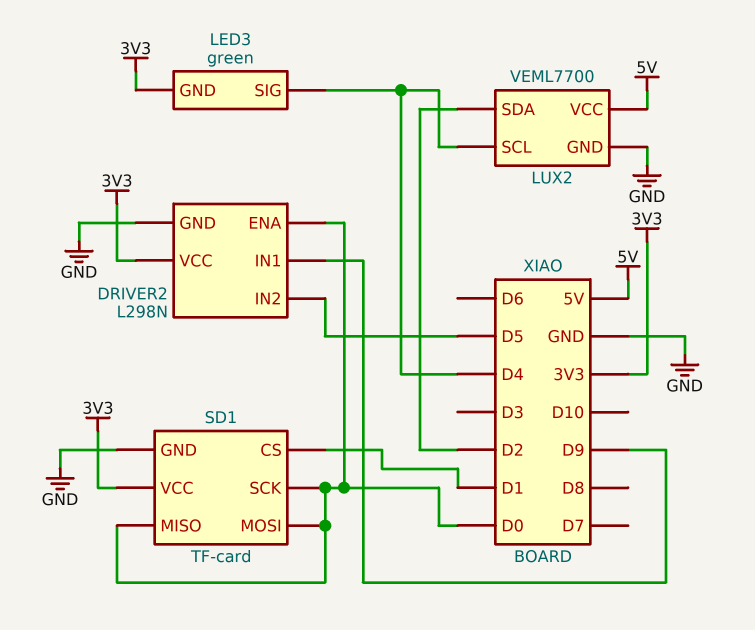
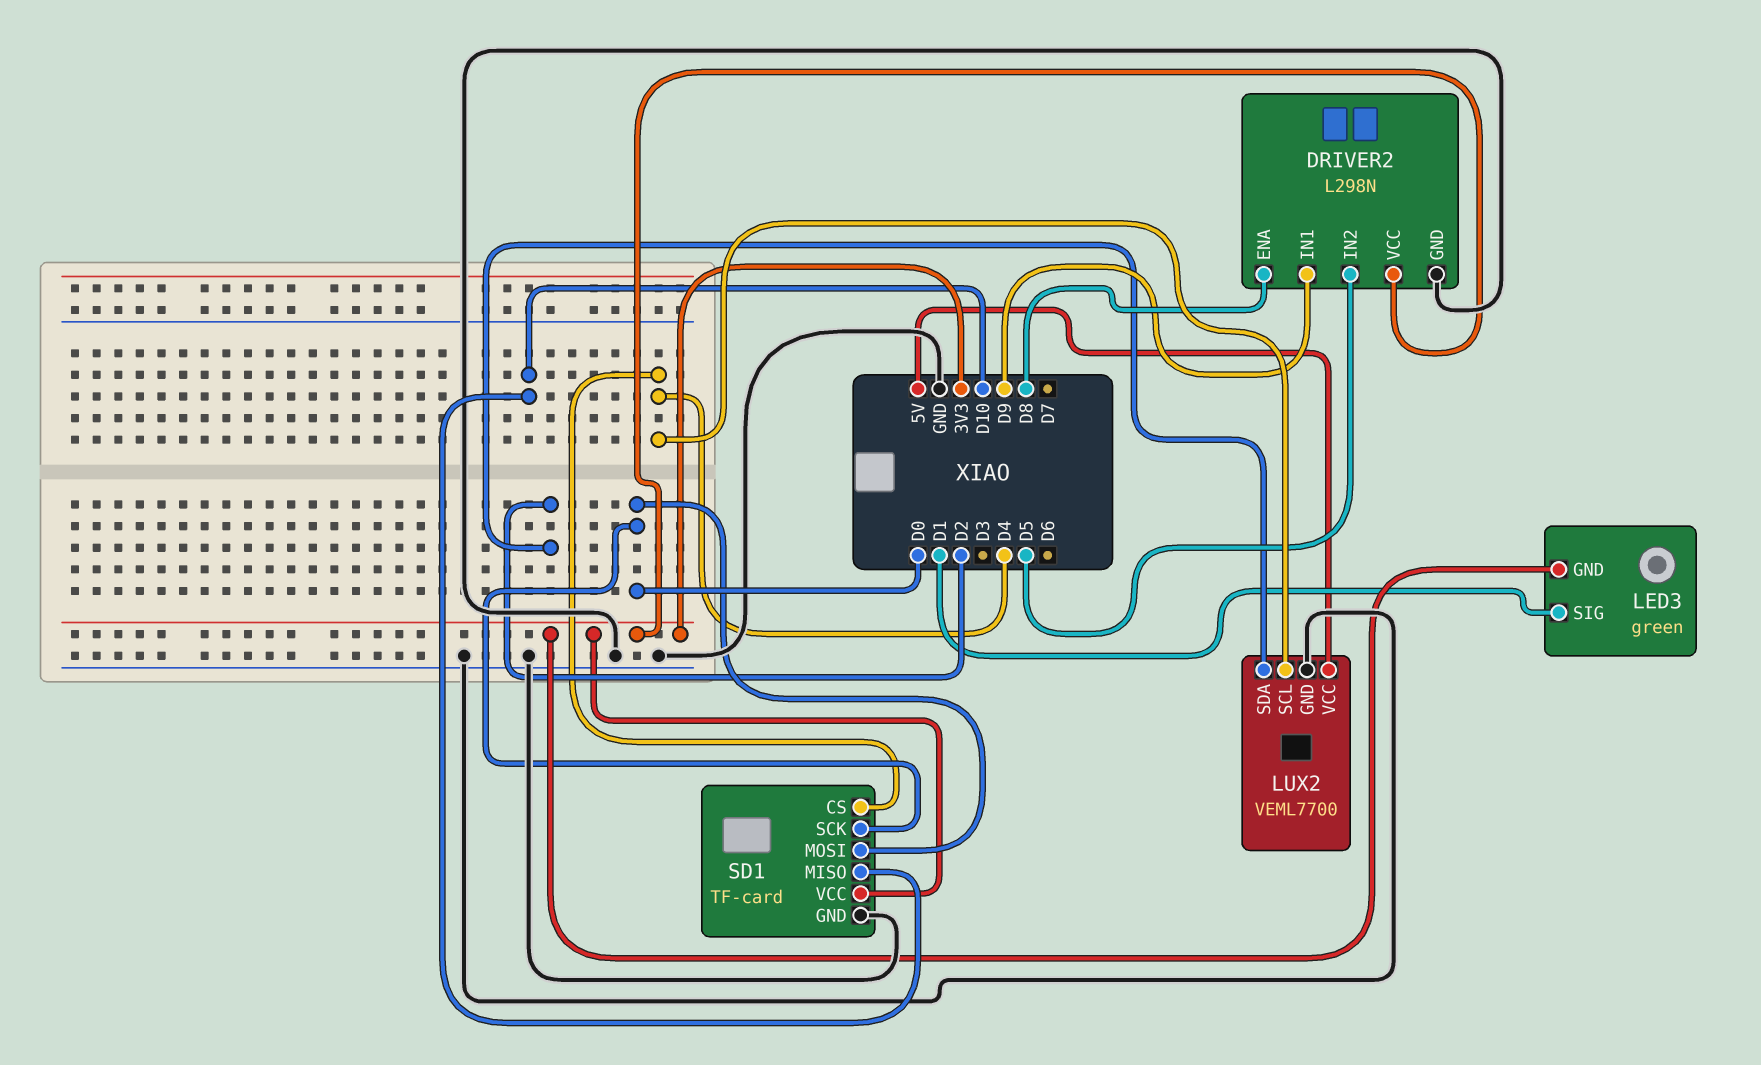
DRIVER2 pin ENA: D0 -> D8
LED3 pin SIG: D4 -> D1
SD1 pin CS: D1 -> D4
SD1 pin MISO: D0 -> D10

